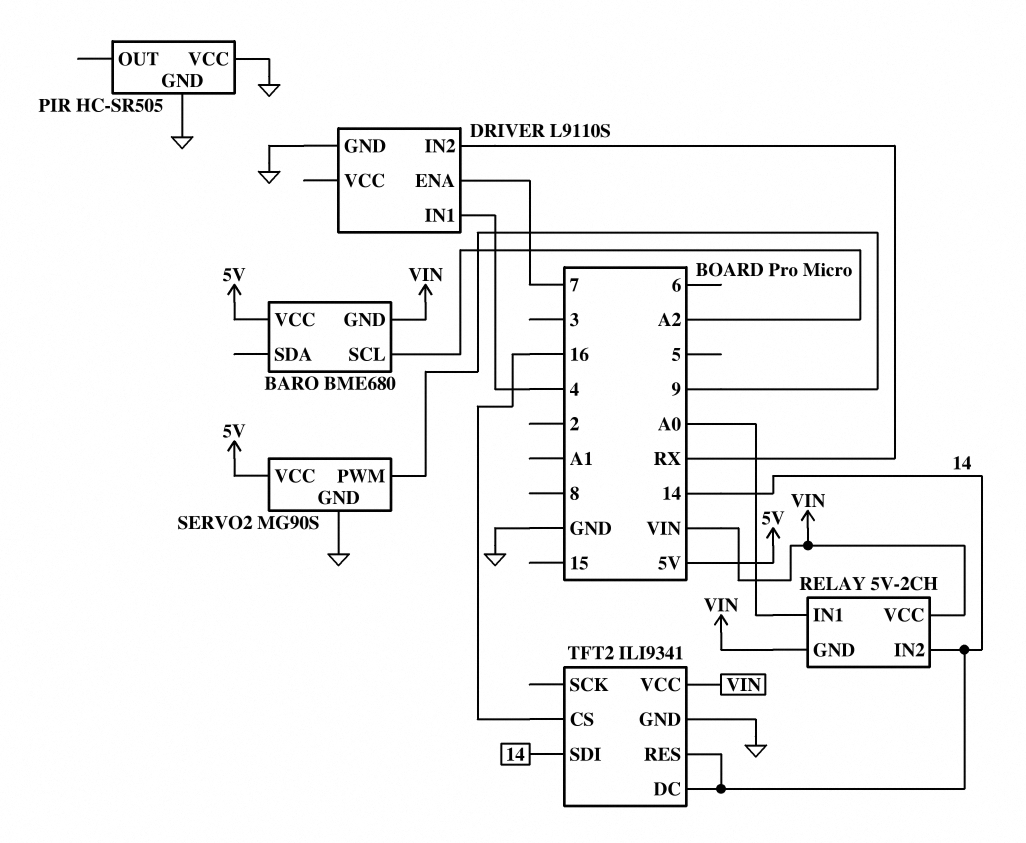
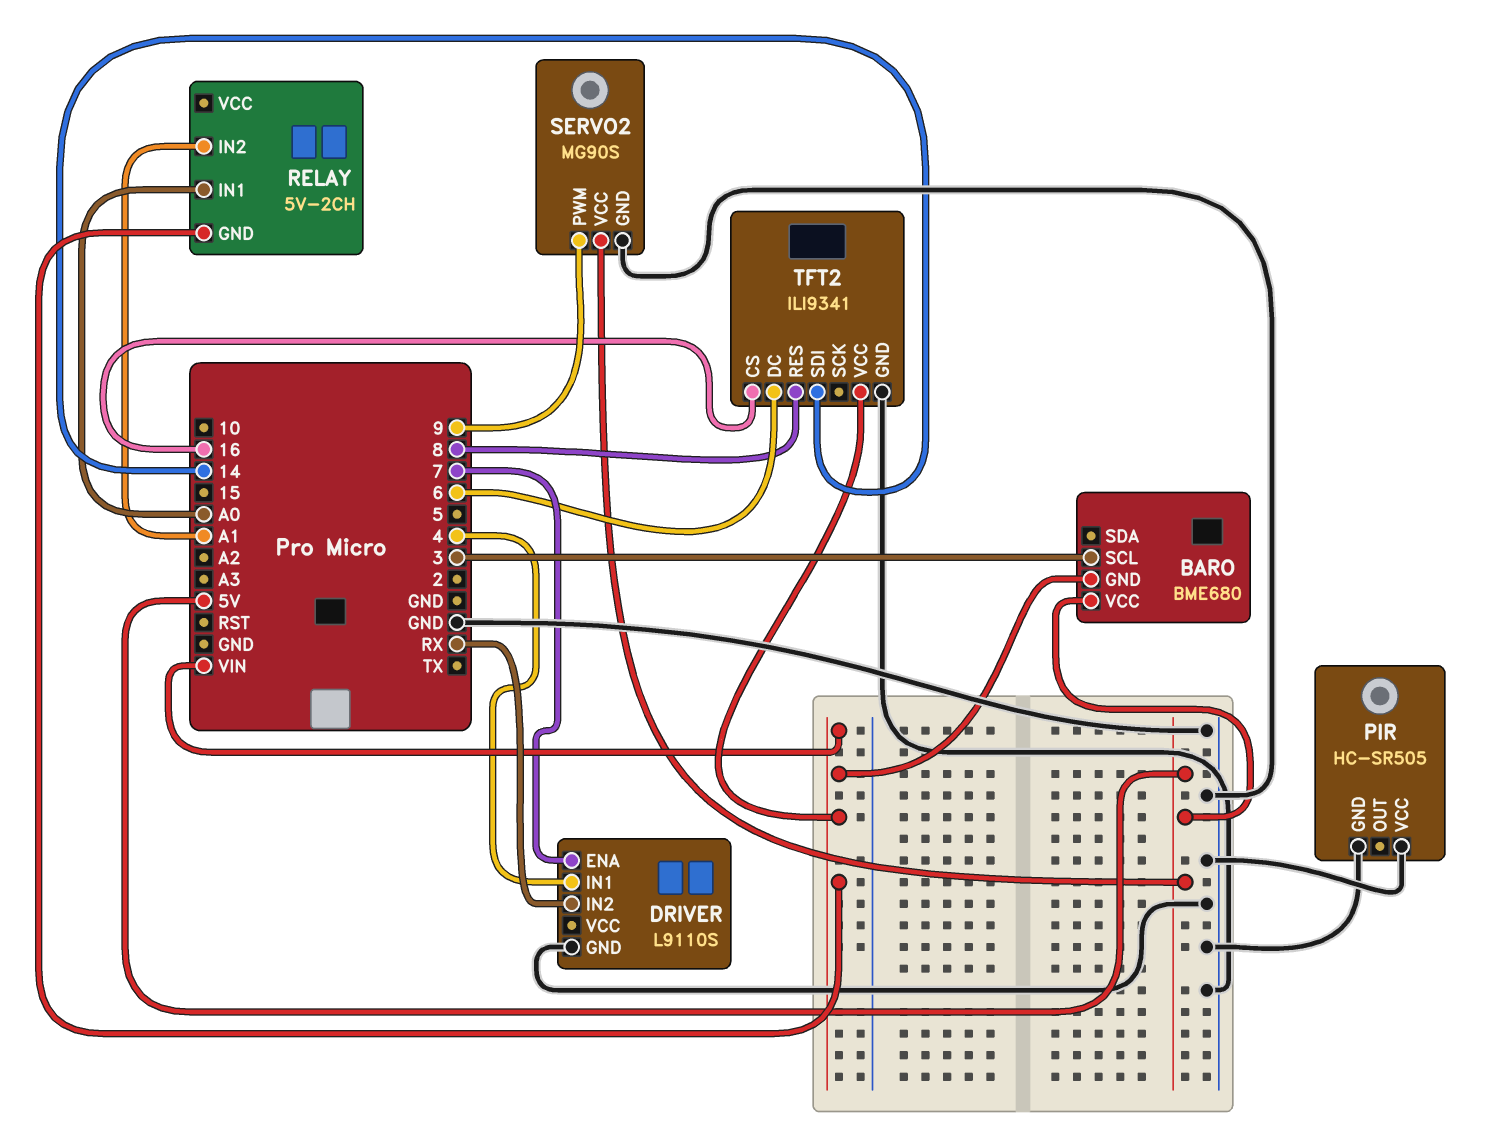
BARO pin SCL: A2 -> 3
RELAY pin IN2: 14 -> A1
RELAY pin VCC: VIN -> none
TFT2 pin DC: 14 -> 6
TFT2 pin RES: 14 -> 8

